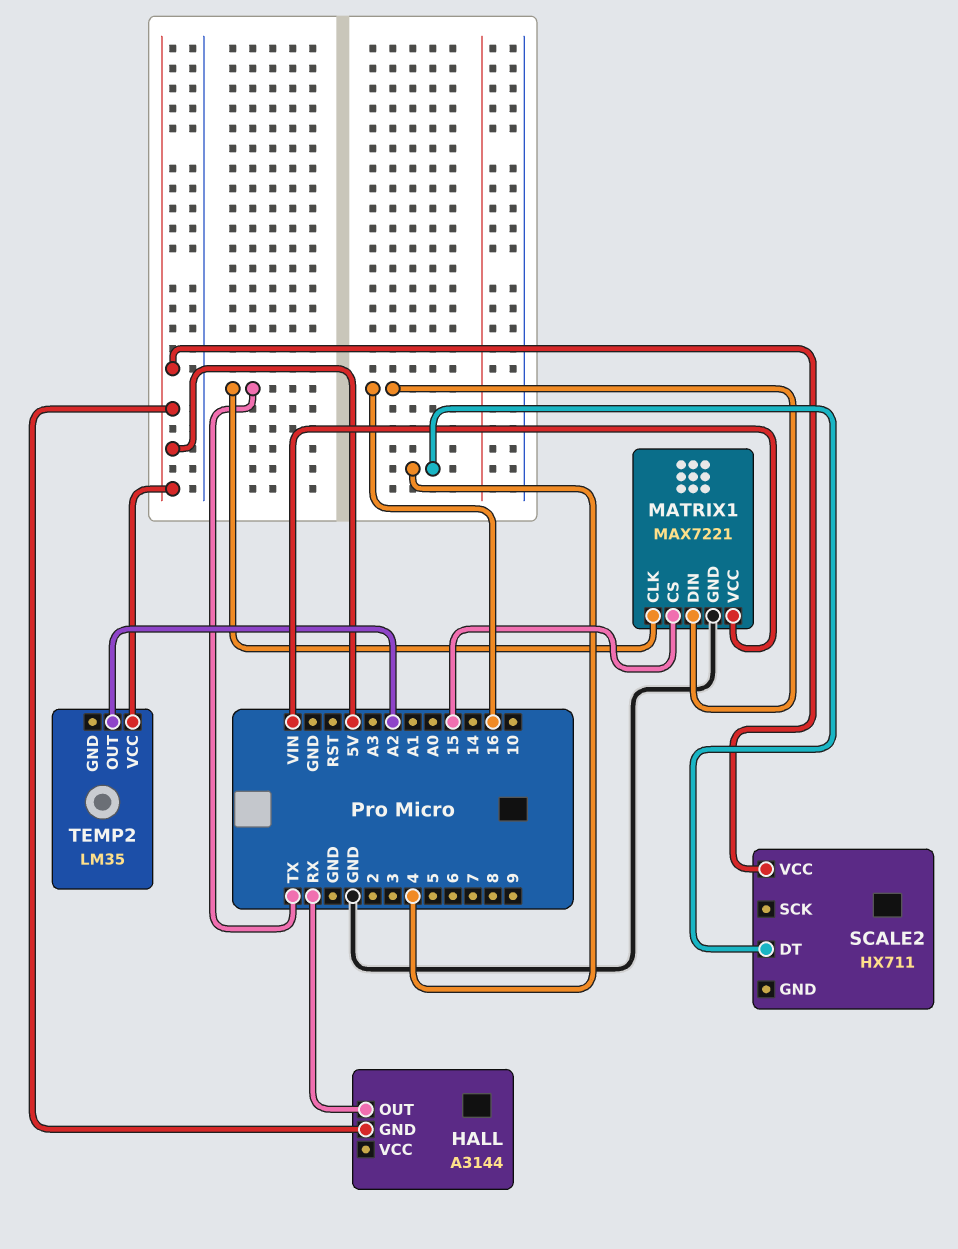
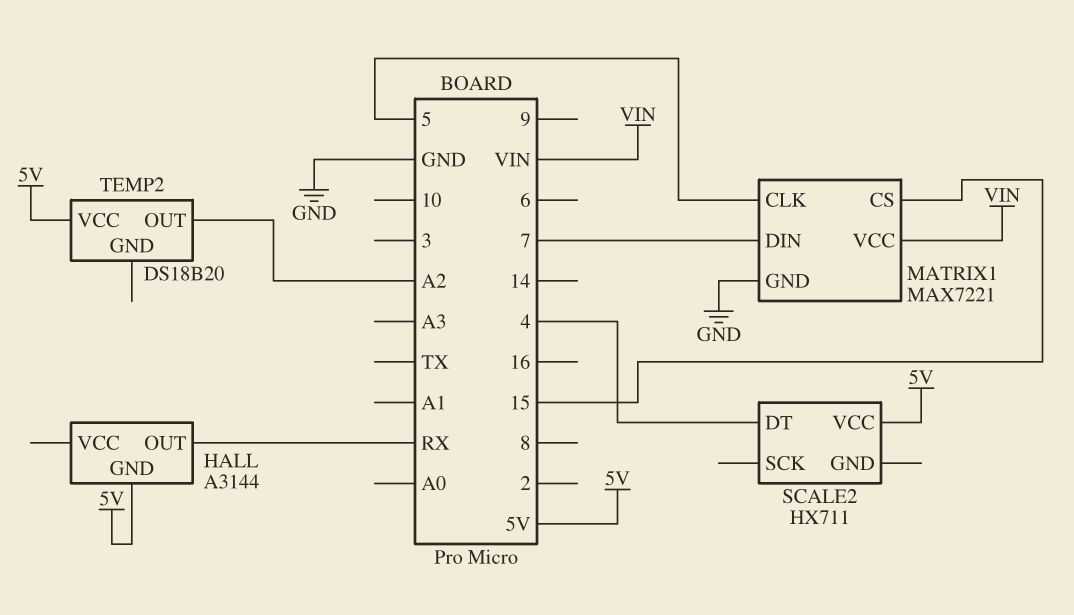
MATRIX1 pin CLK: TX -> 5
MATRIX1 pin DIN: 16 -> 7
TEMP2: LM35 -> DS18B20

